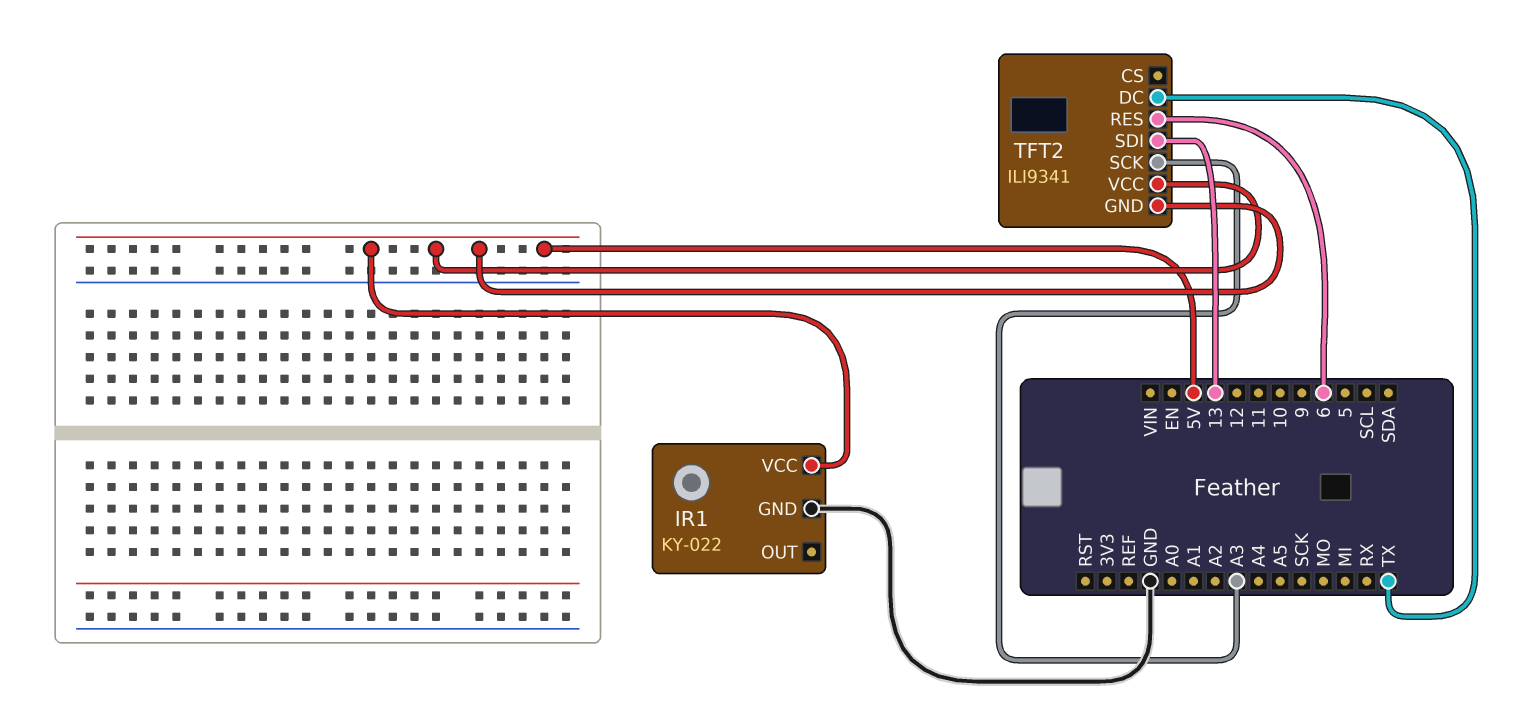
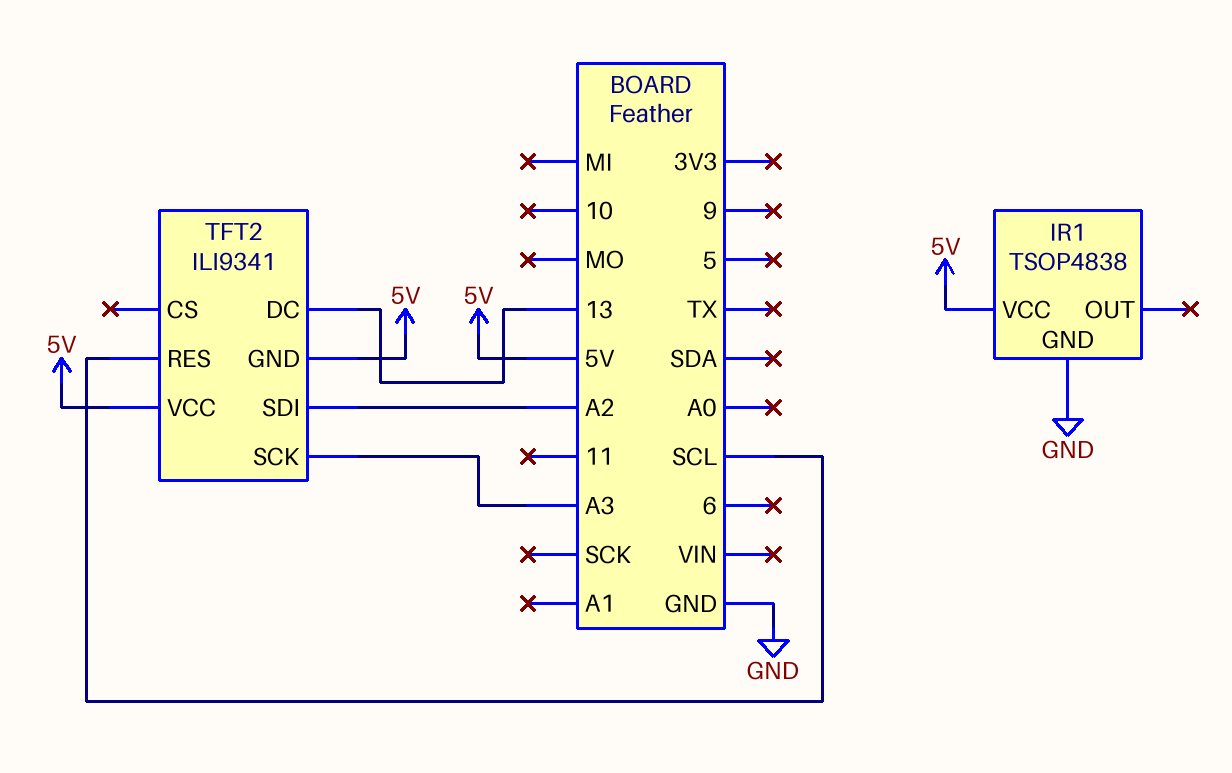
IR1: KY-022 -> TSOP4838
TFT2 pin DC: TX -> 13
TFT2 pin RES: 6 -> SCL
TFT2 pin SDI: 13 -> A2

